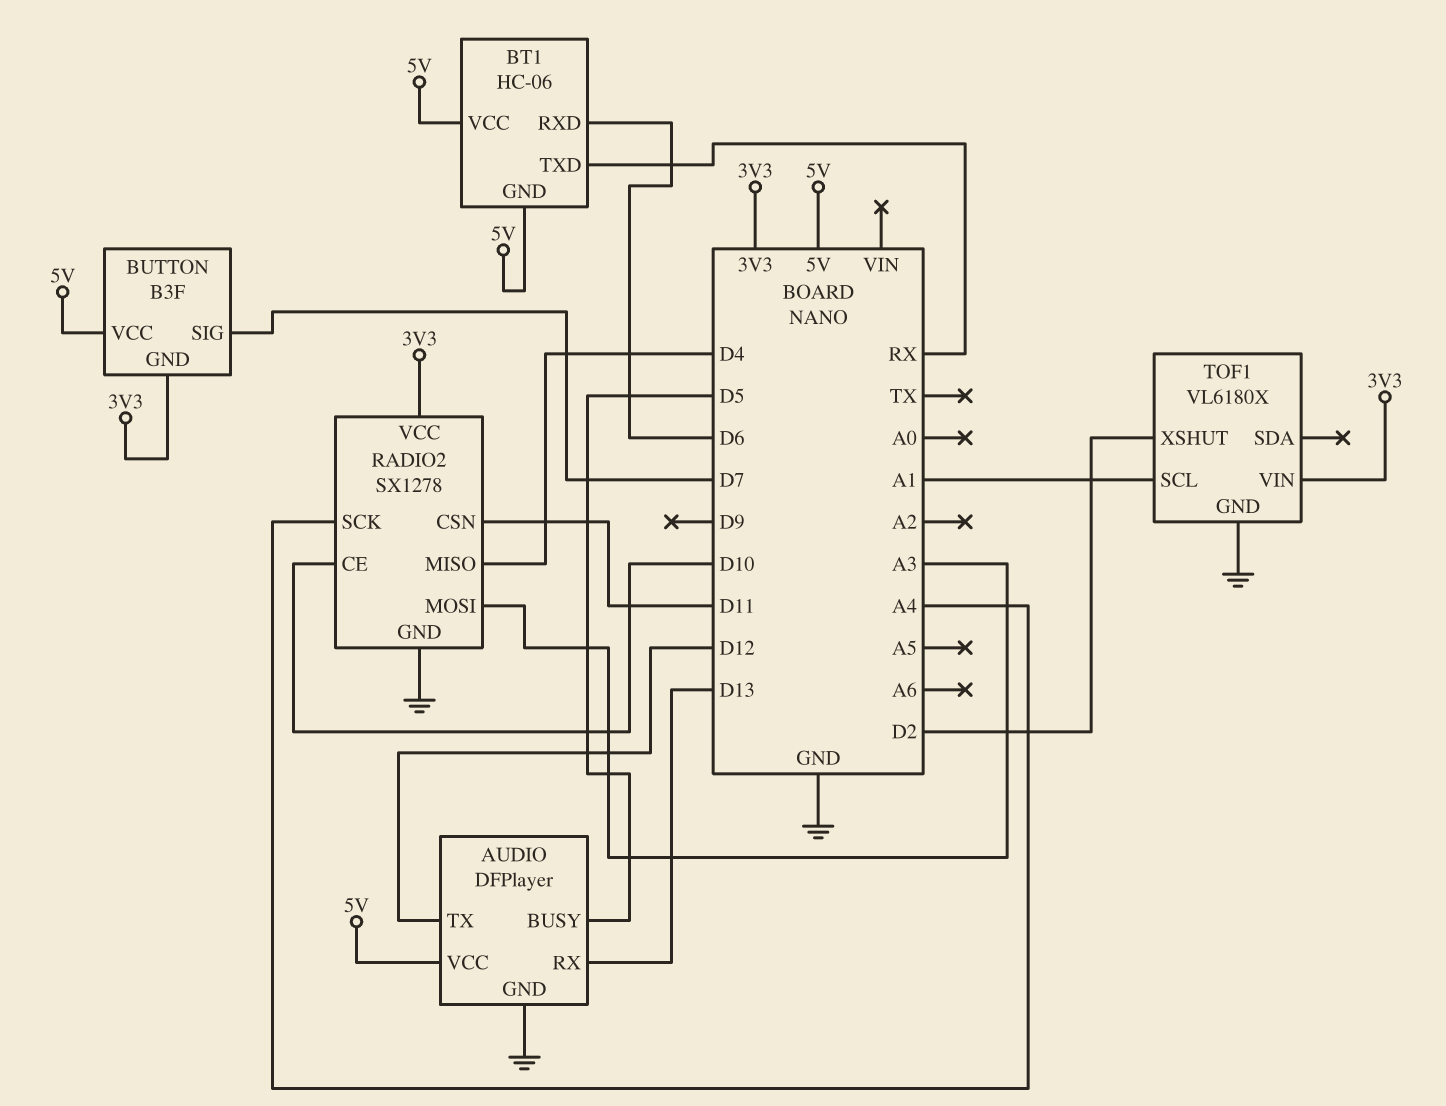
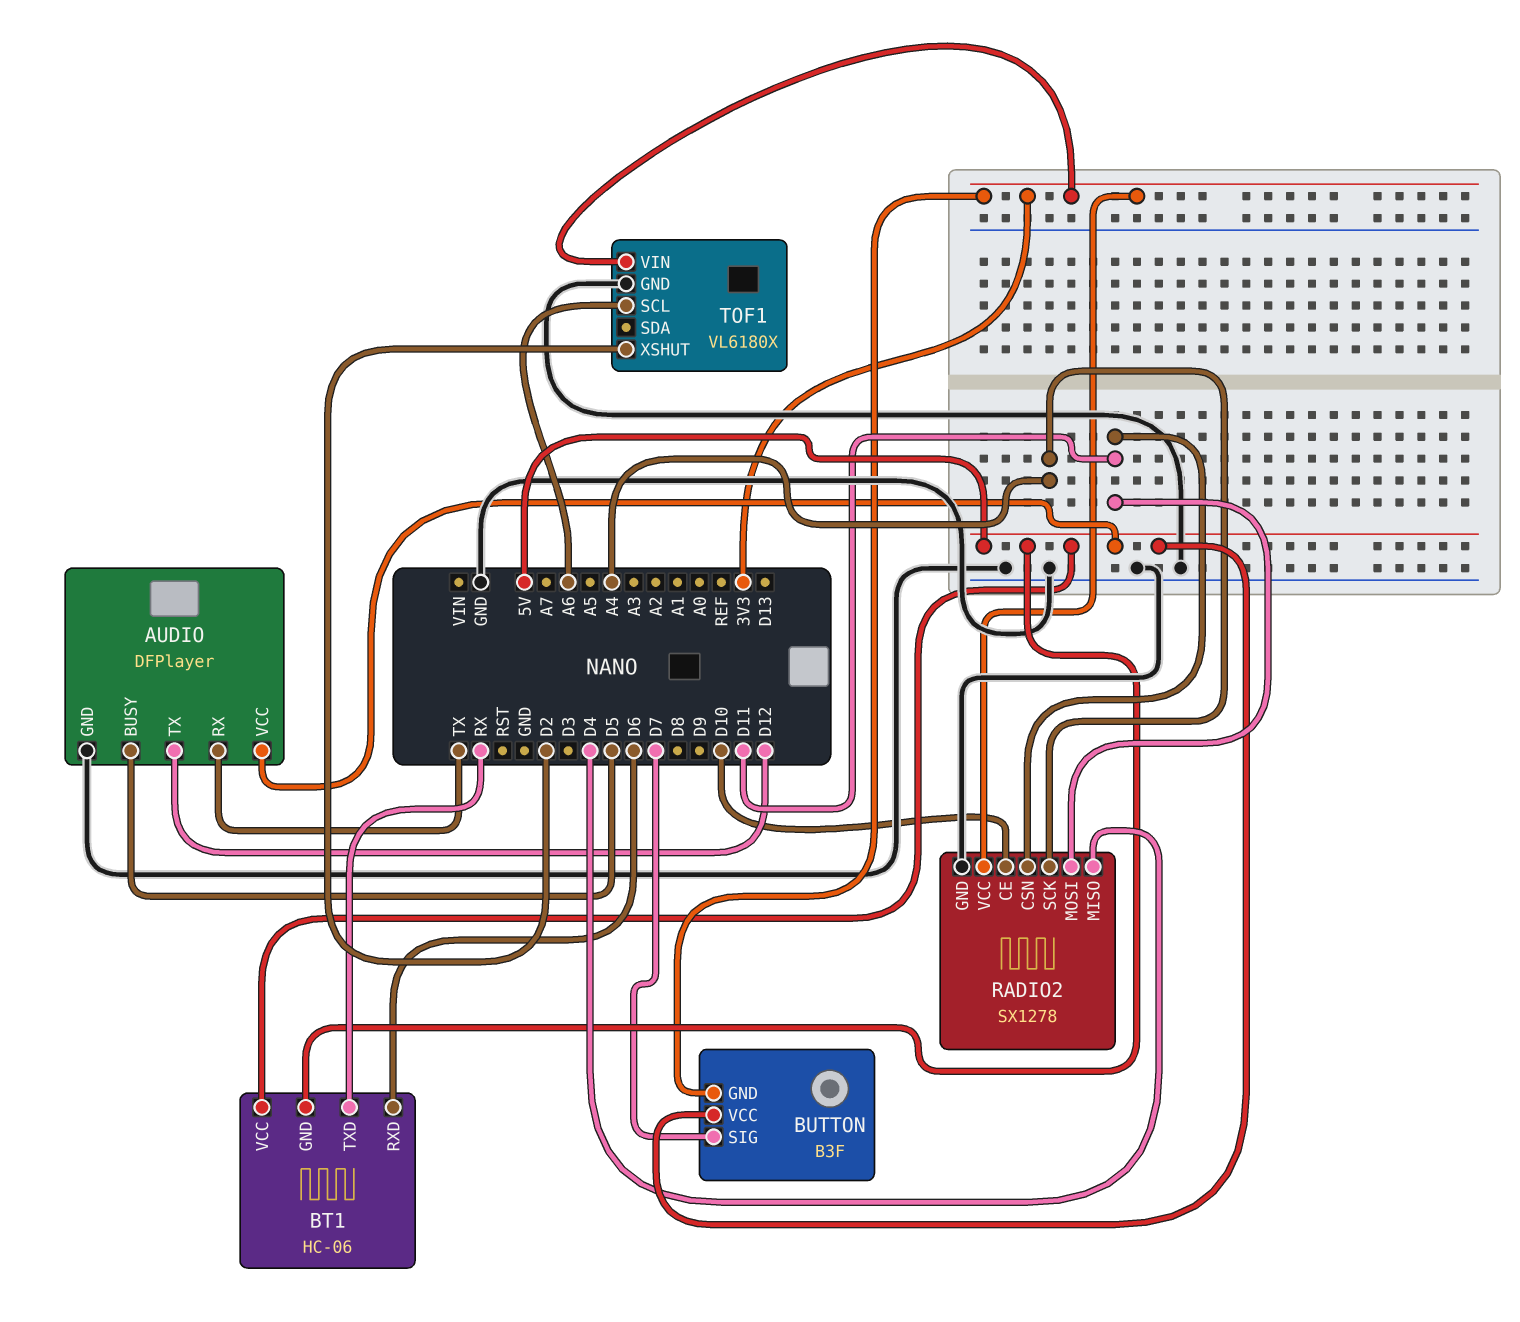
AUDIO pin RX: D13 -> TX
RADIO2 pin MOSI: A3 -> D11
TOF1 pin SCL: A1 -> A6

